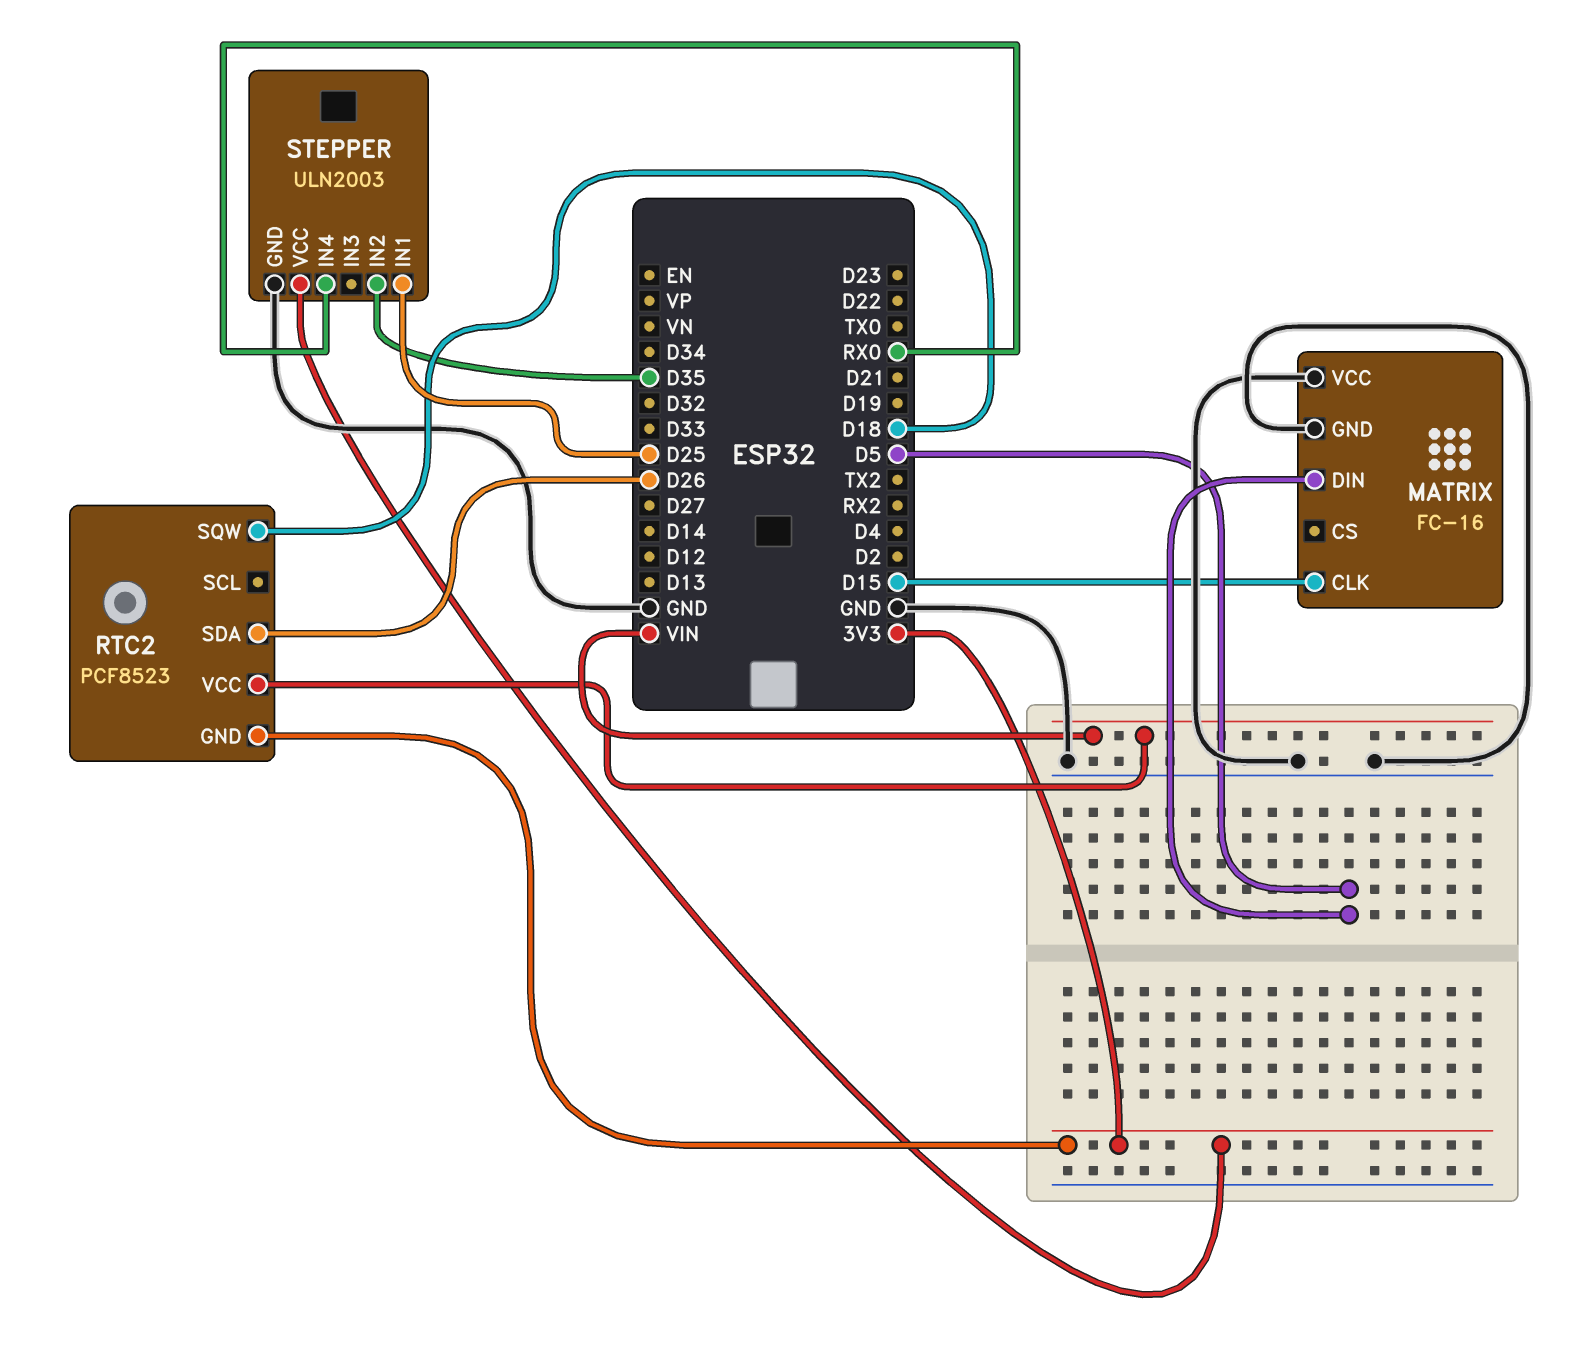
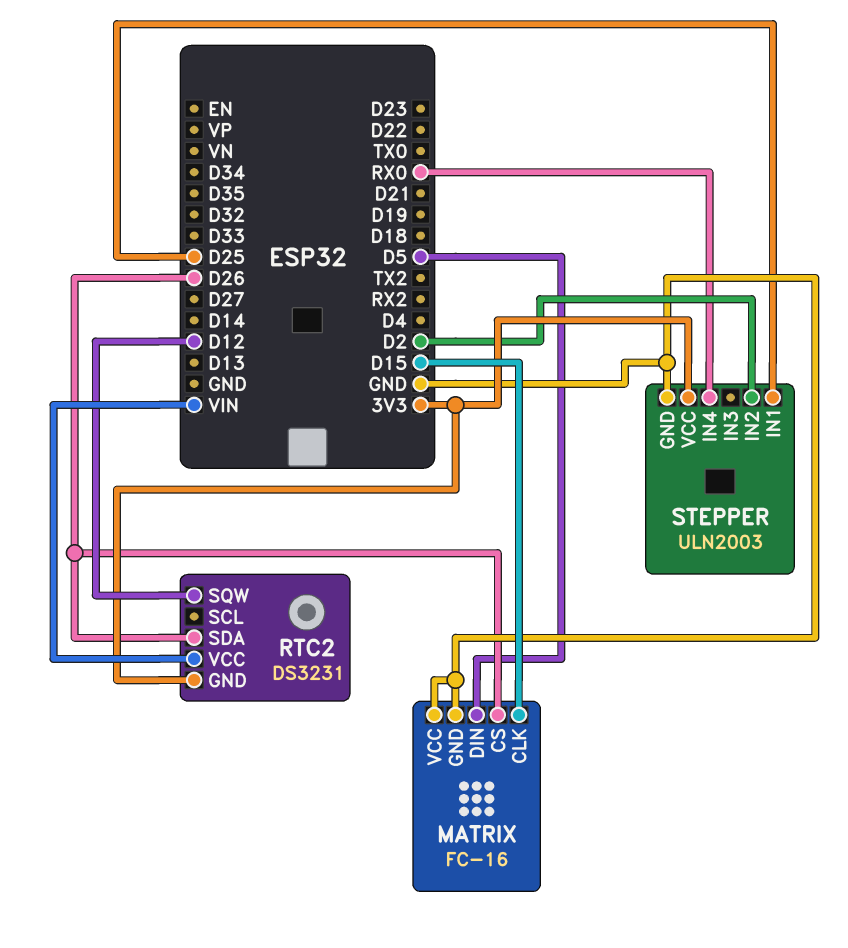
MATRIX pin CS: none -> D26
RTC2: PCF8523 -> DS3231
RTC2 pin SQW: D18 -> D12
STEPPER pin IN2: D35 -> D2

